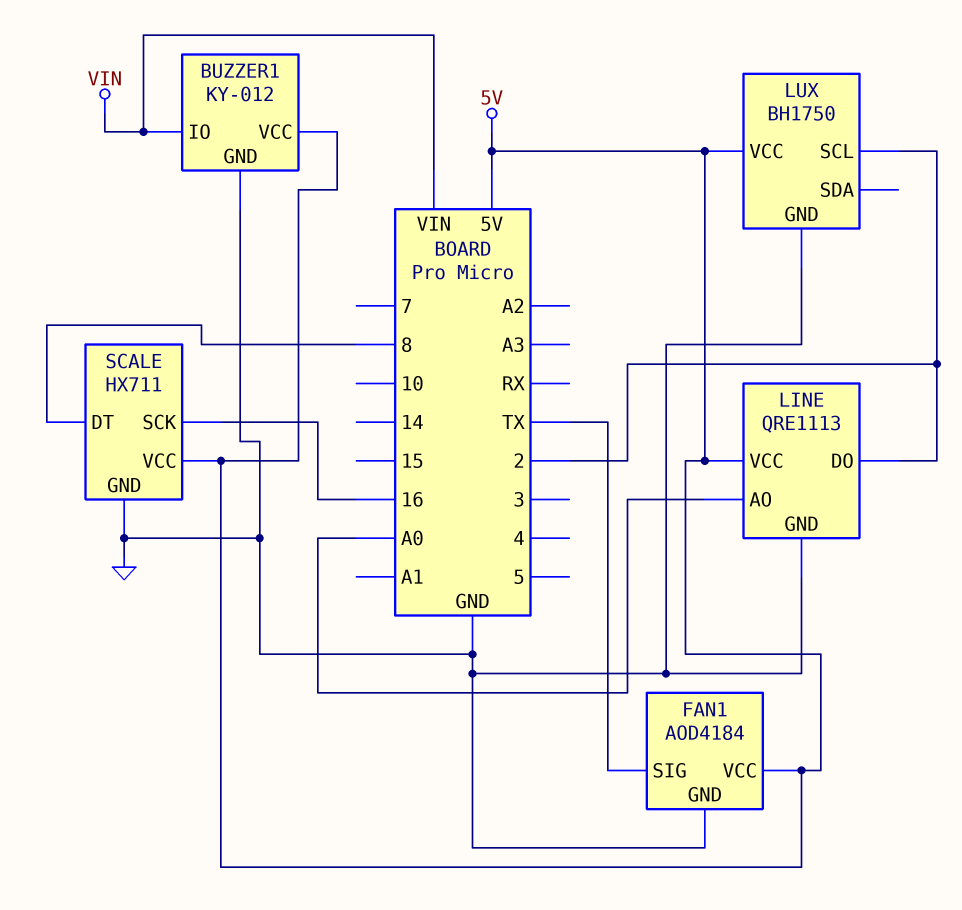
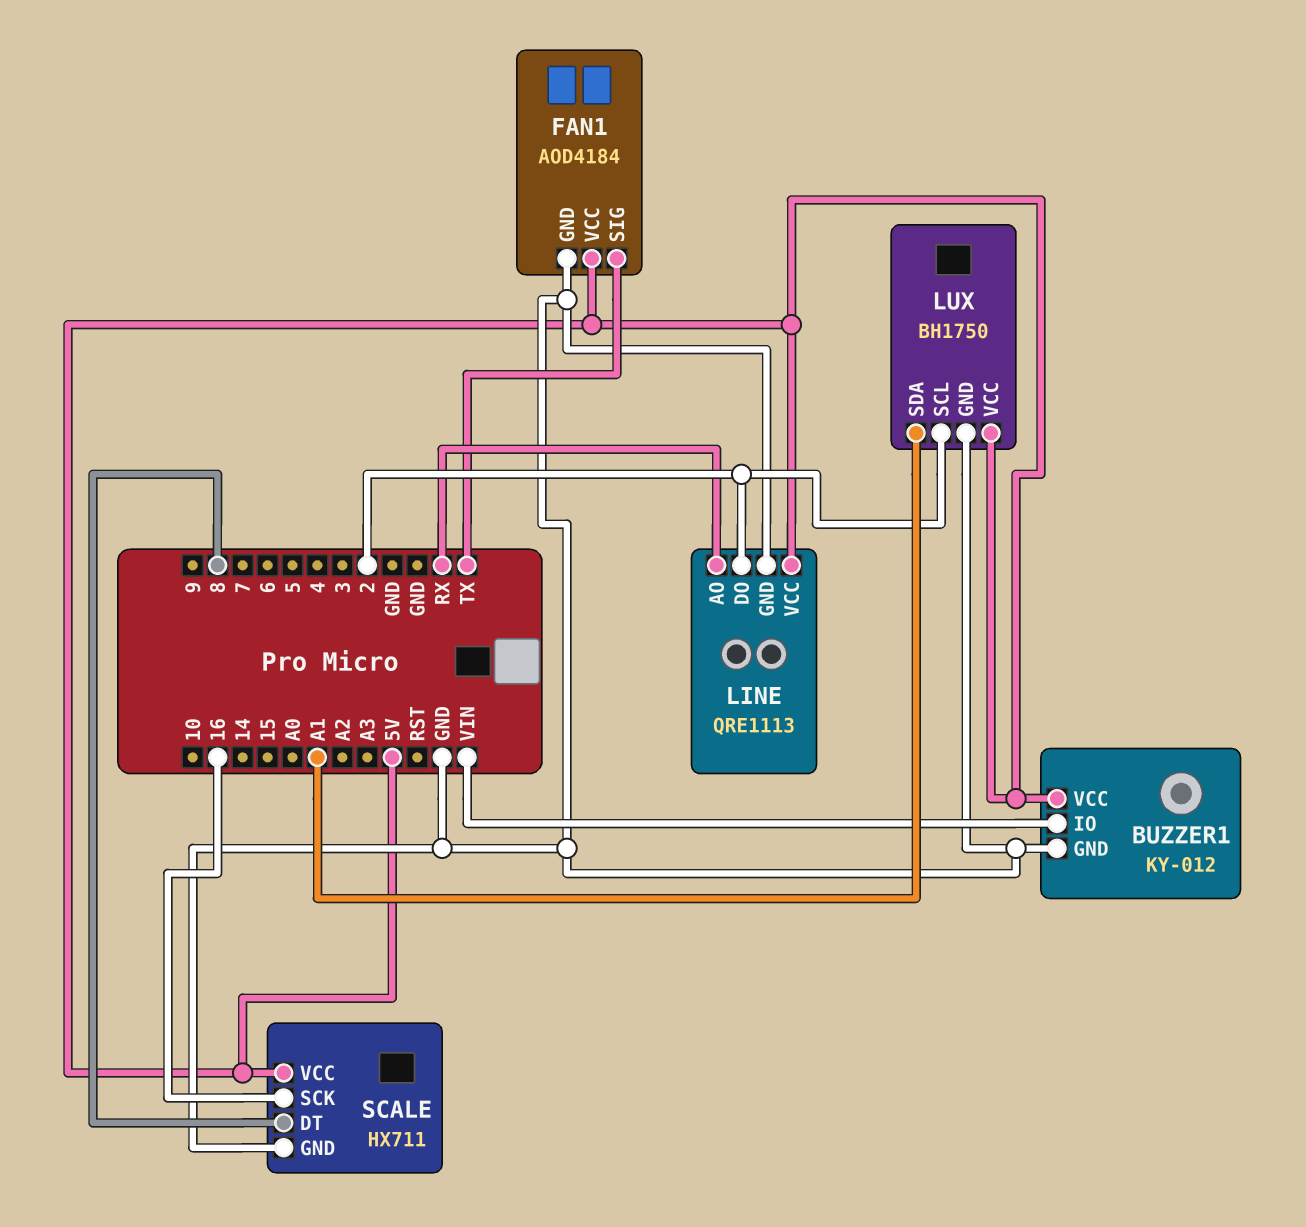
LINE pin AO: A0 -> RX
LUX pin SDA: none -> A1

